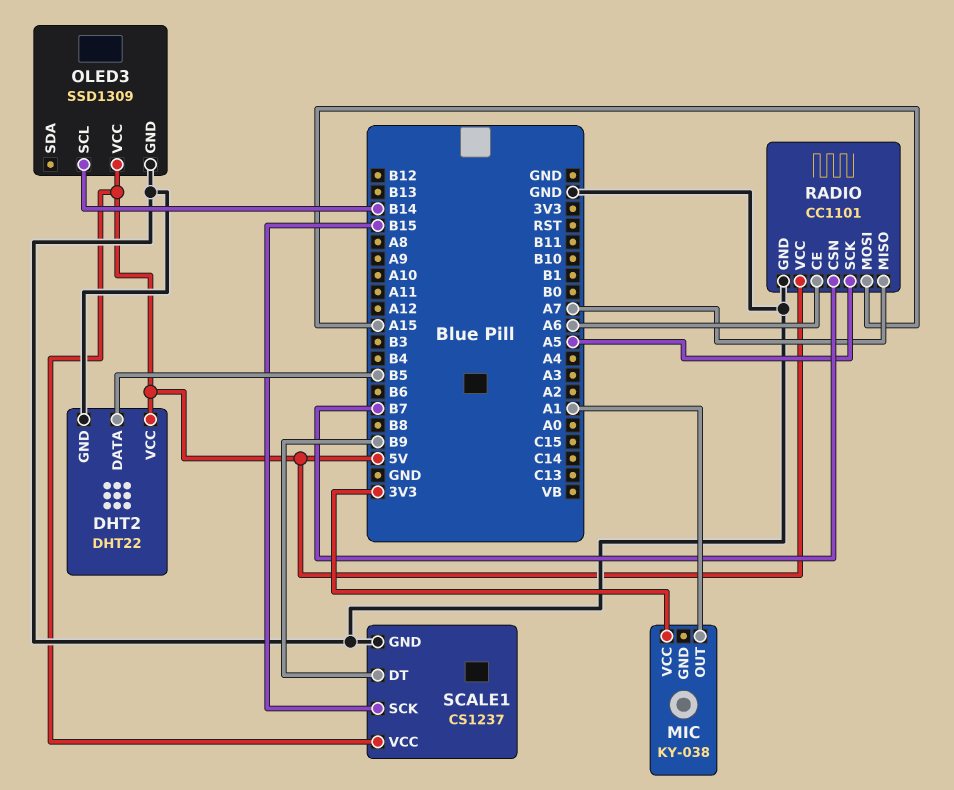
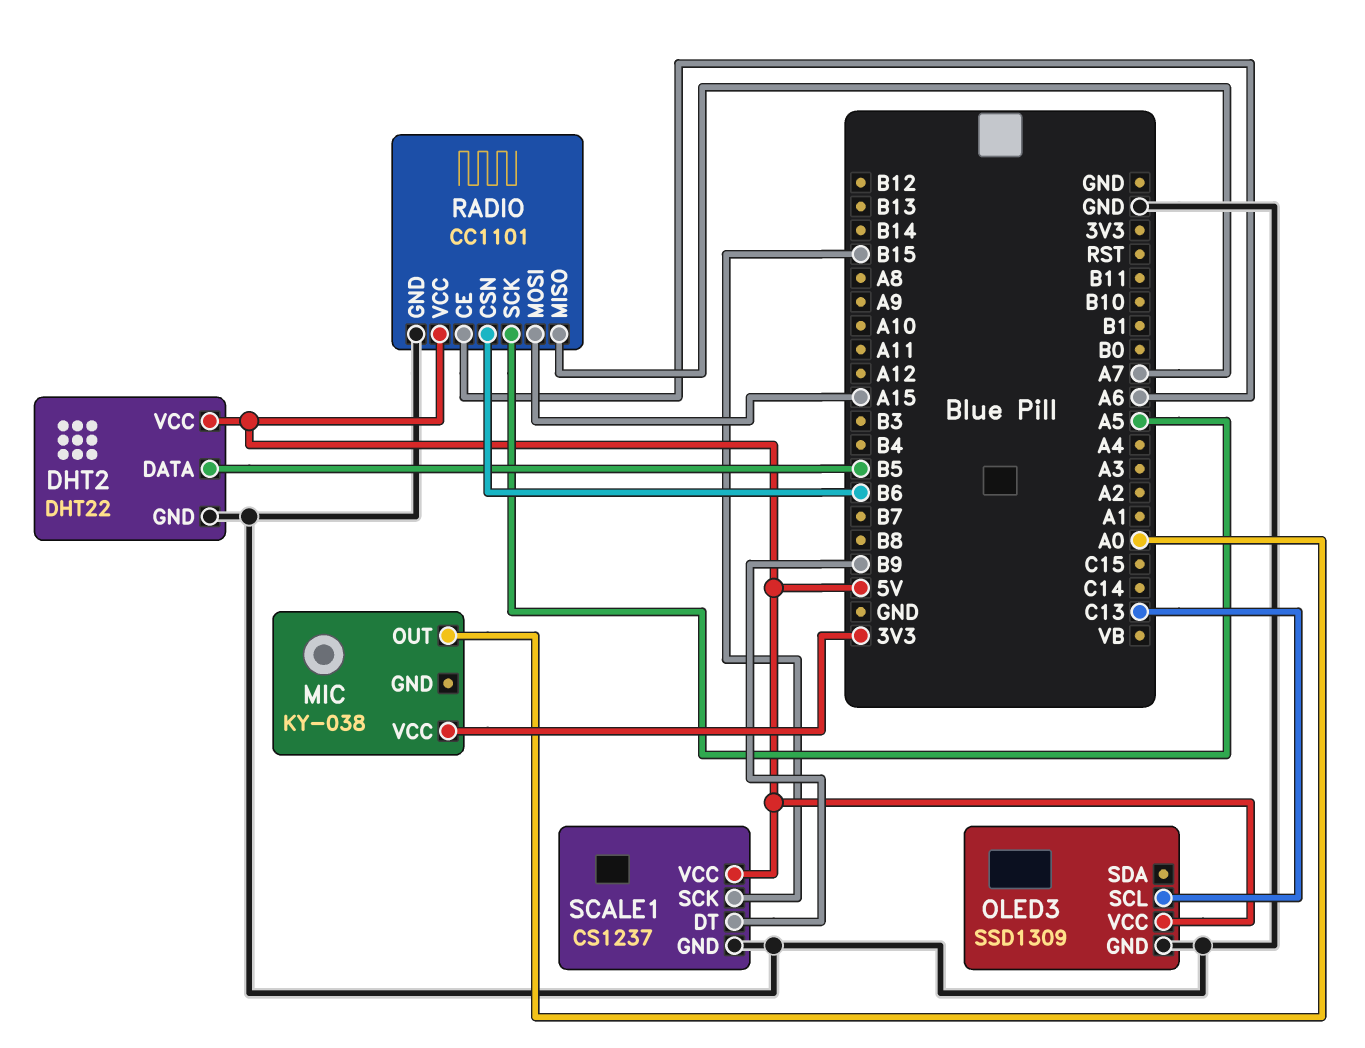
MIC pin OUT: A1 -> A0
OLED3 pin SCL: B14 -> C13
RADIO pin CSN: B7 -> B6

